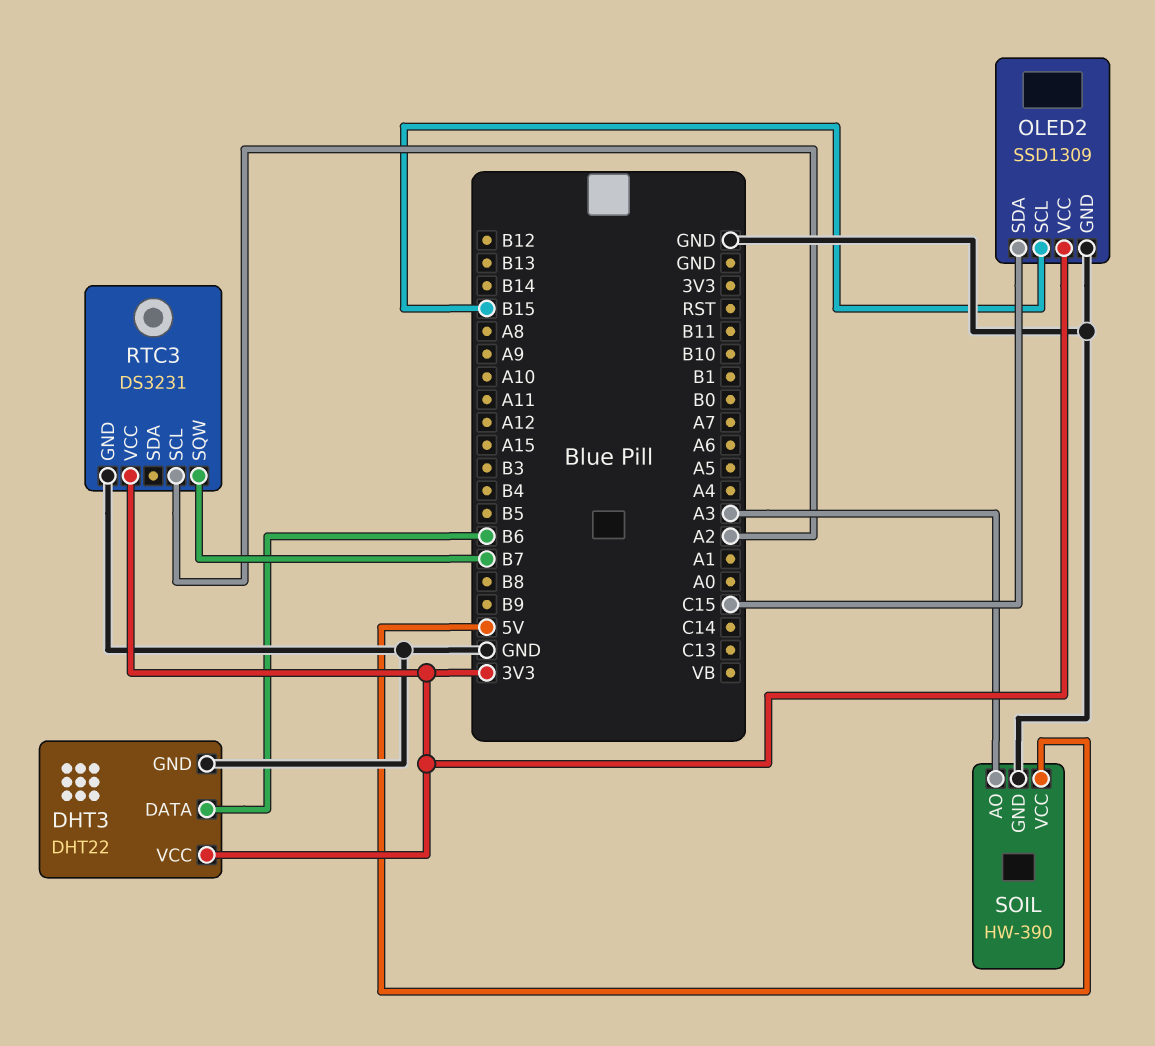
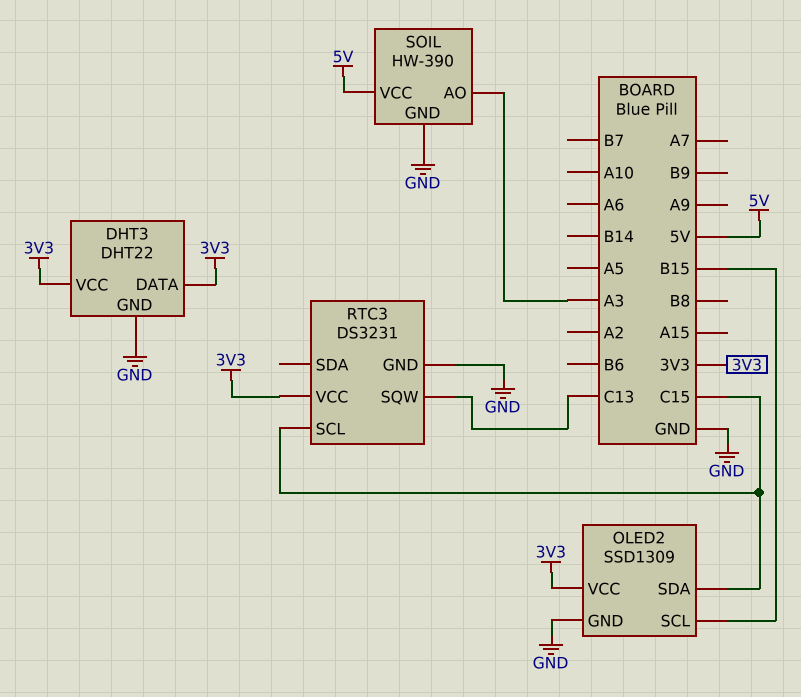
DHT3 pin DATA: B6 -> 3V3
RTC3 pin SCL: A2 -> C15
RTC3 pin SQW: B7 -> C13

